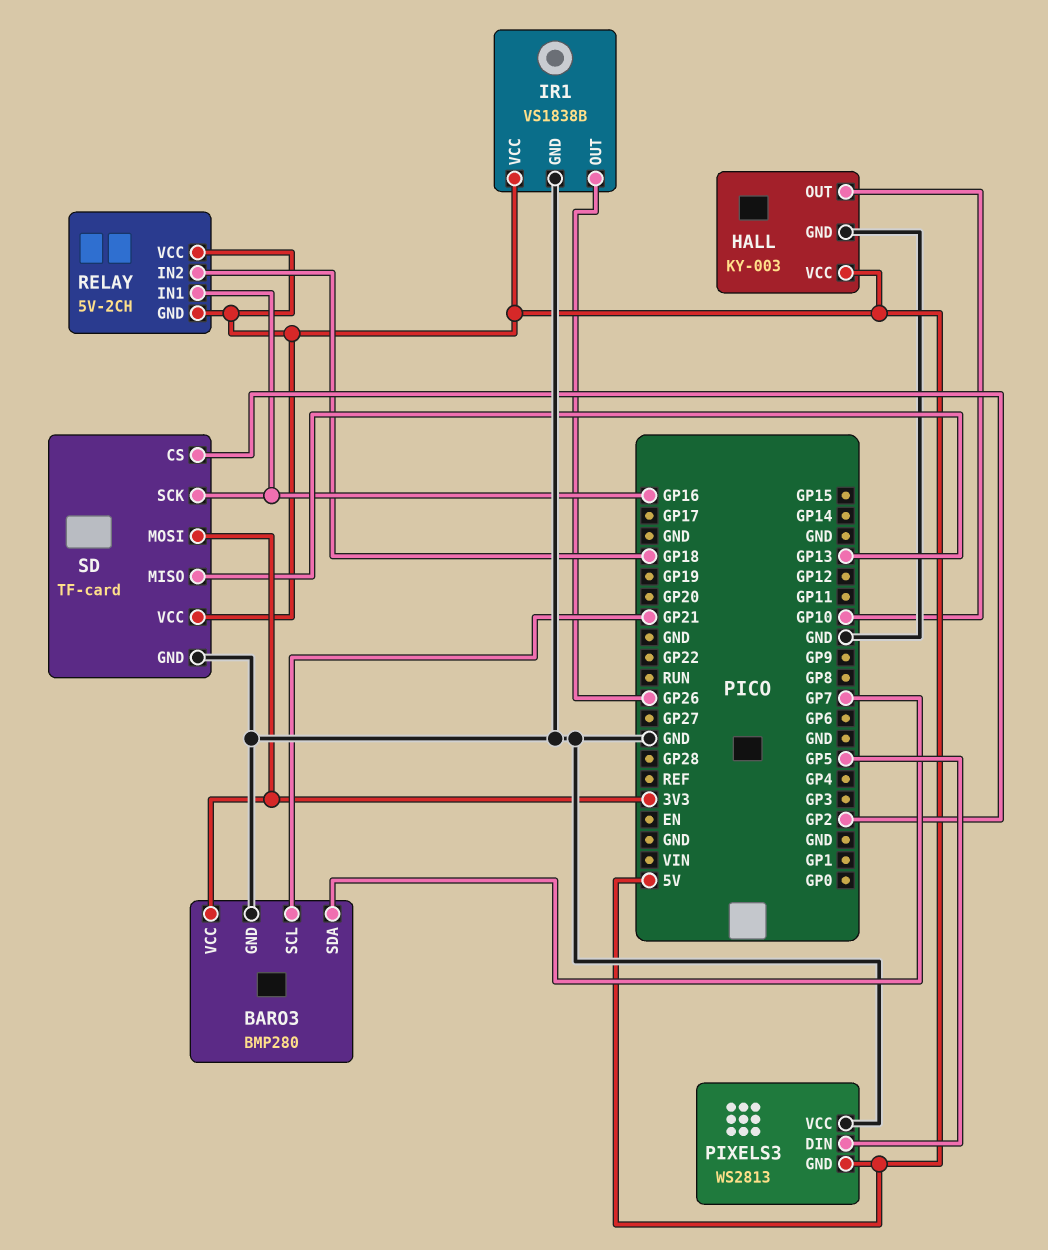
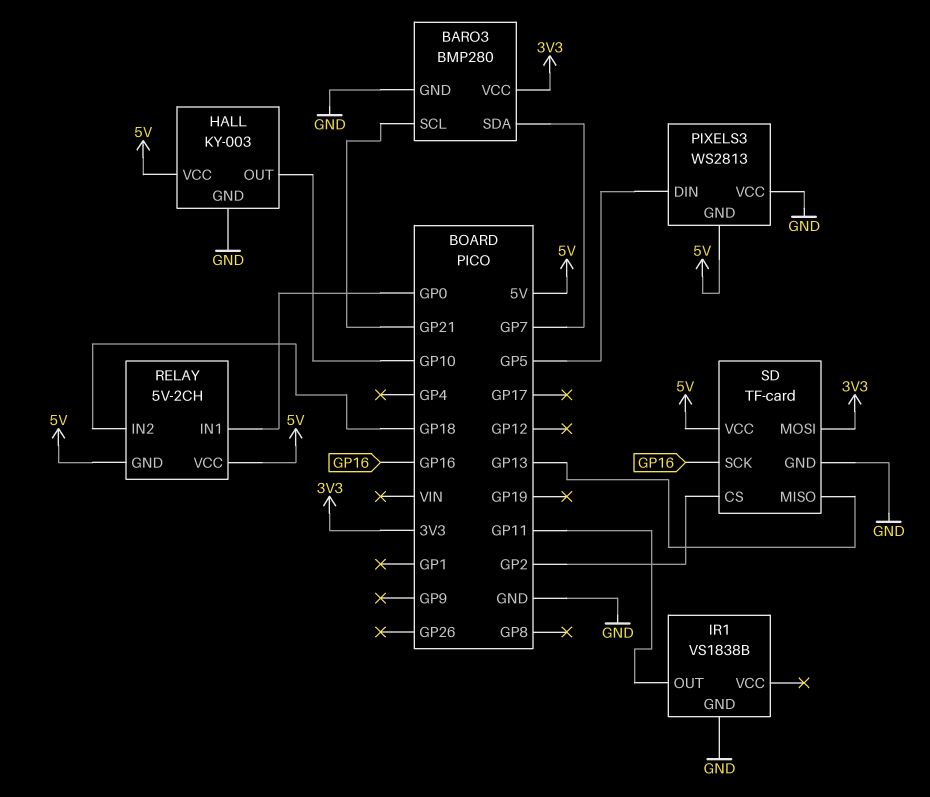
IR1 pin OUT: GP26 -> GP11
IR1 pin VCC: 5V -> none
RELAY pin IN1: GP16 -> GP0

